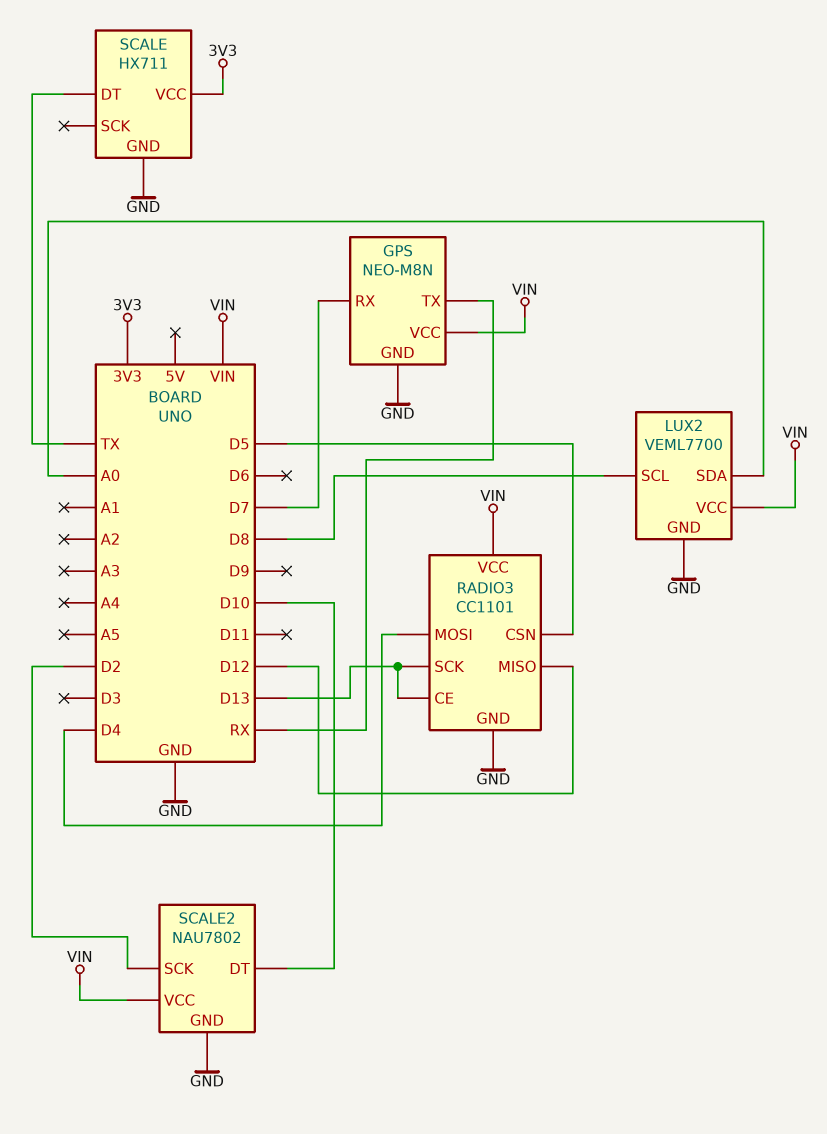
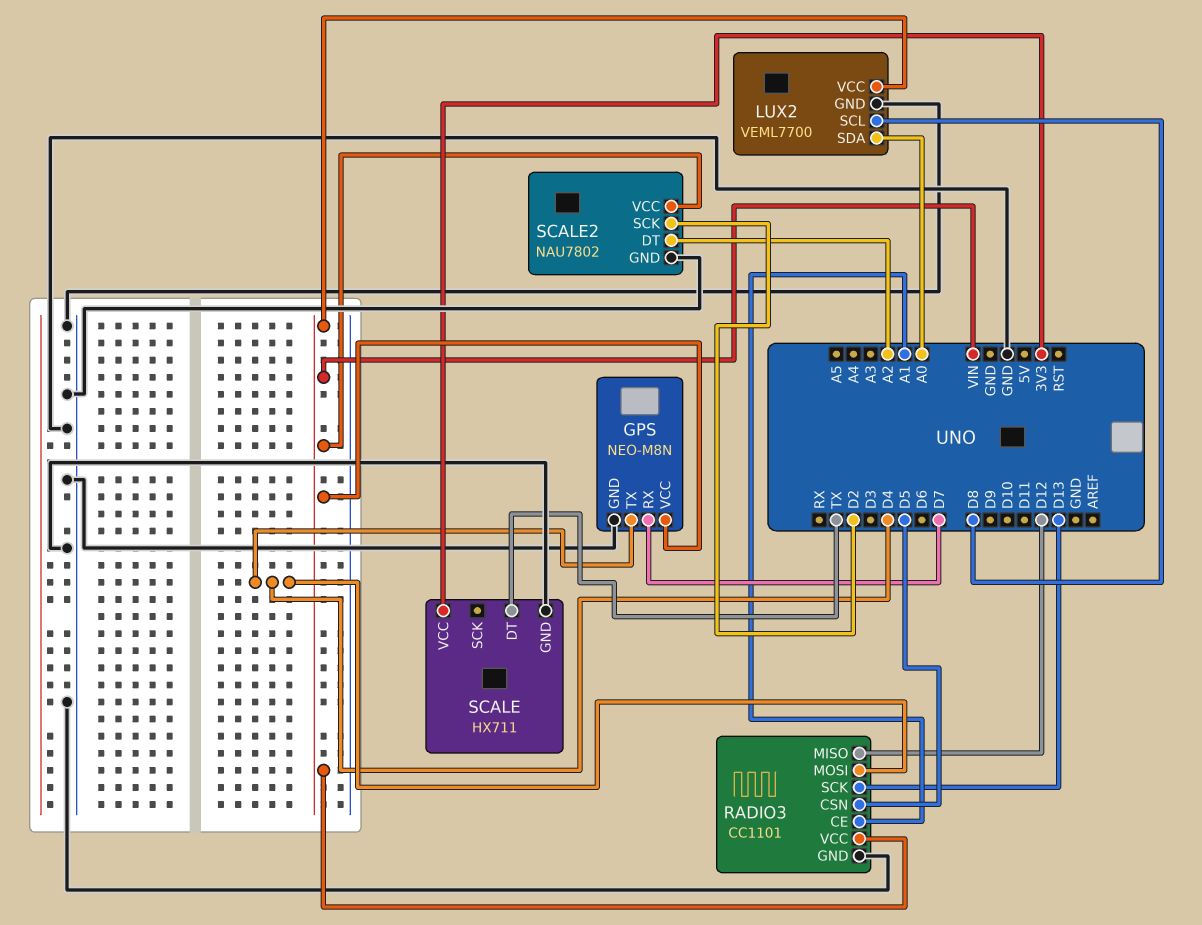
GPS pin TX: RX -> D4
RADIO3 pin CE: D13 -> A1
SCALE2 pin DT: D10 -> A2

